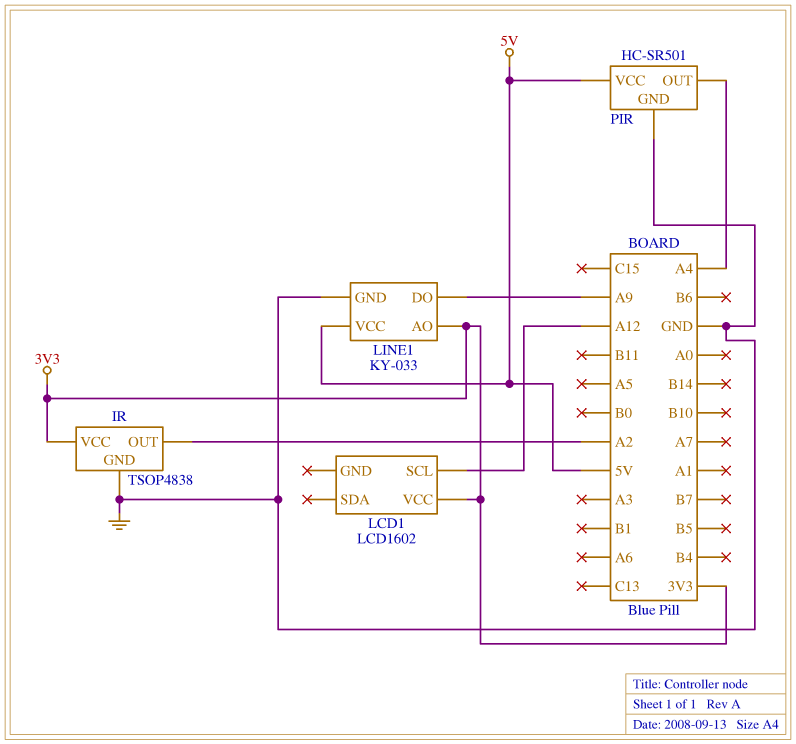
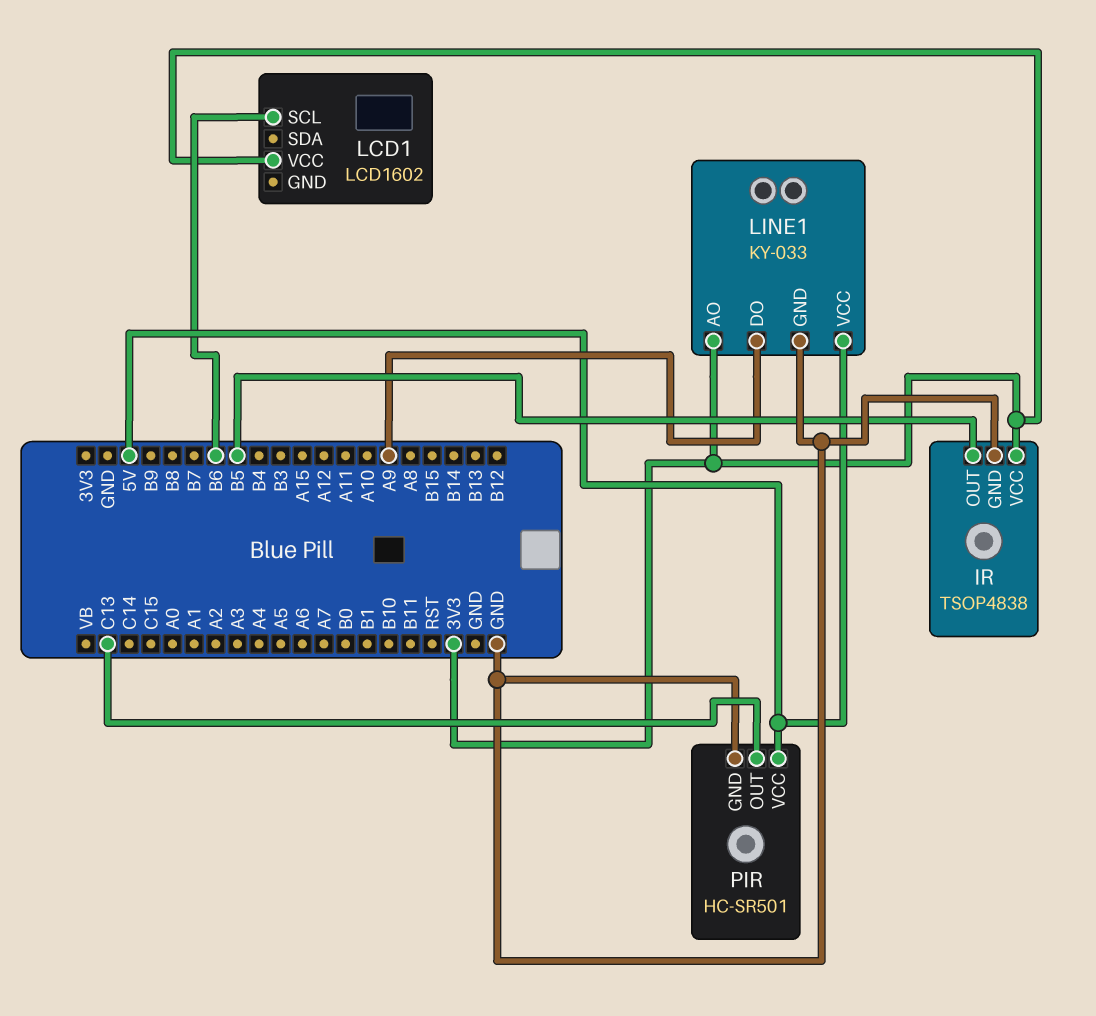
IR pin OUT: A2 -> B5
LCD1 pin SCL: A12 -> B6
PIR pin OUT: A4 -> C13

